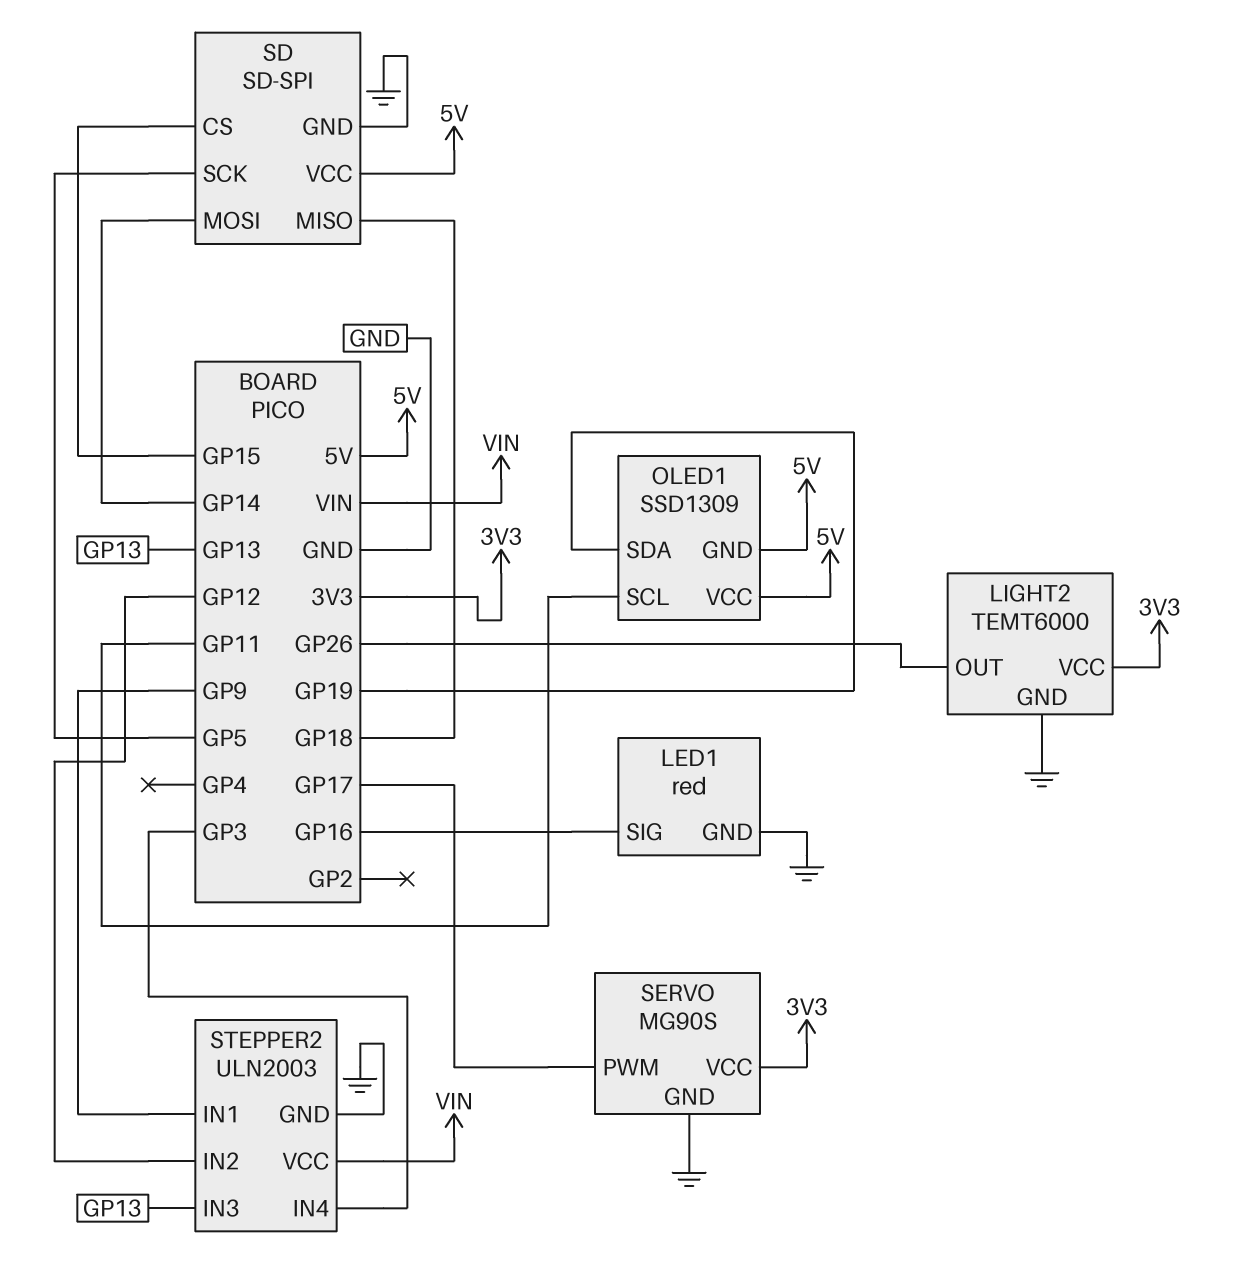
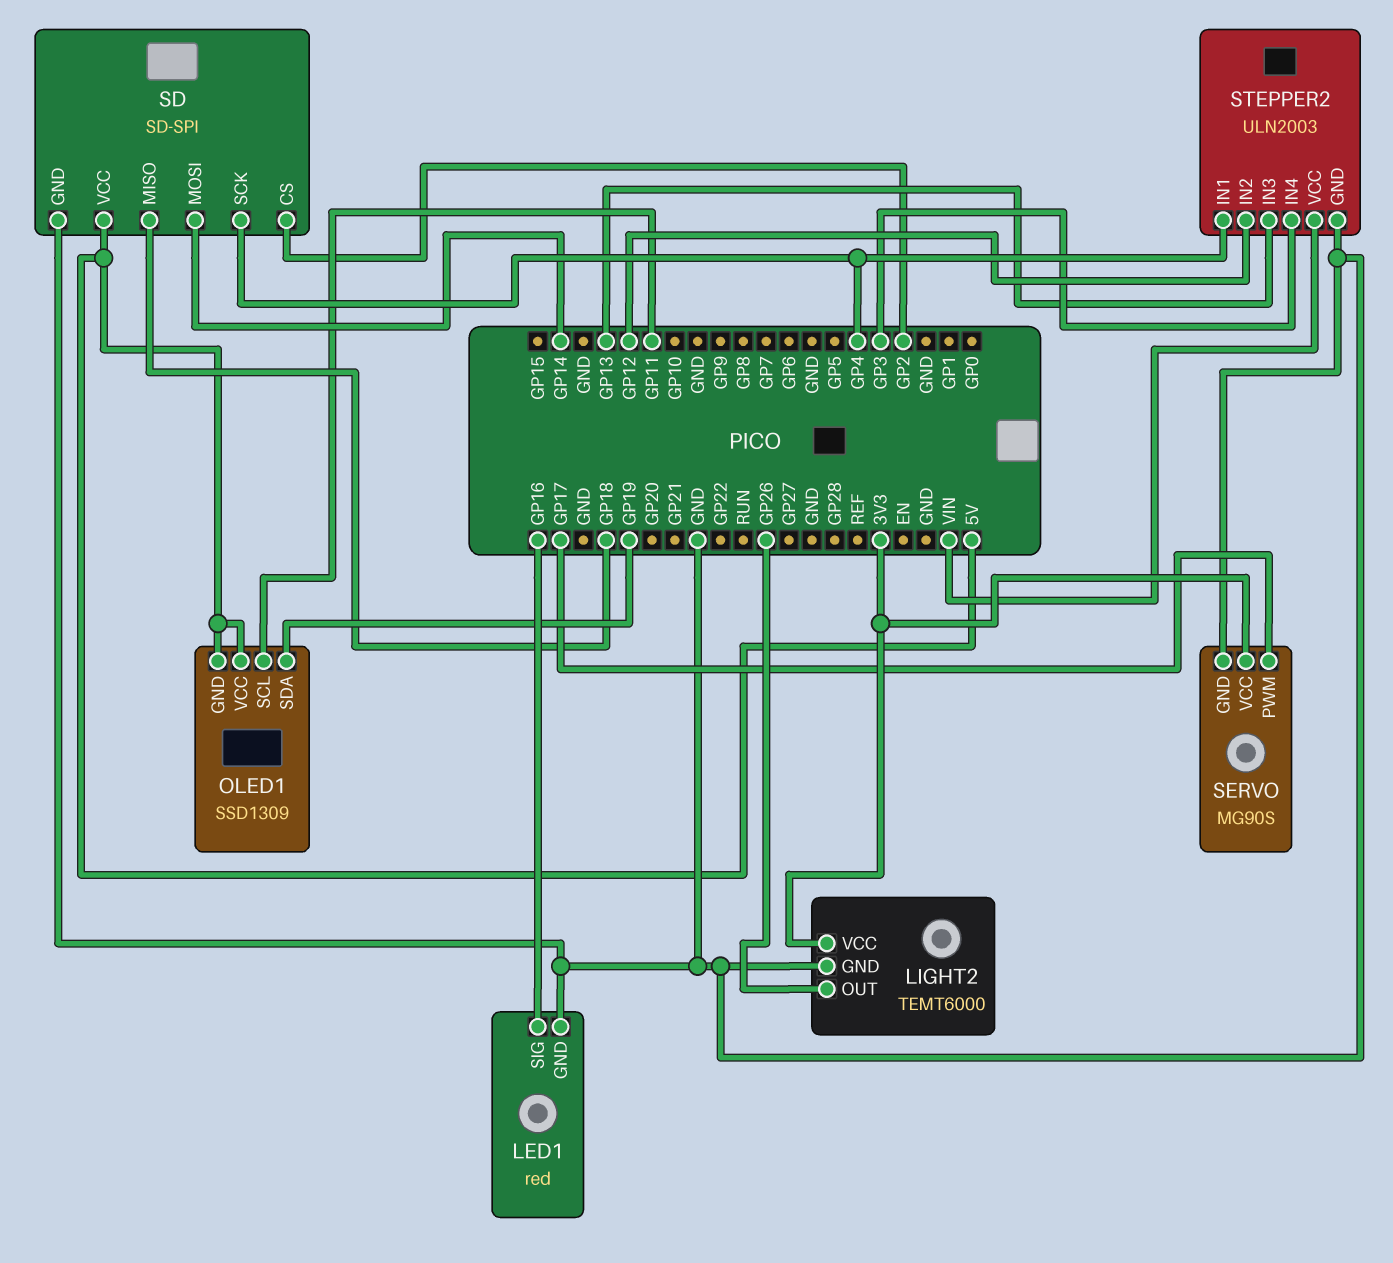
SD pin CS: GP15 -> GP2
SD pin SCK: GP5 -> GP4
STEPPER2 pin IN1: GP9 -> GP4

